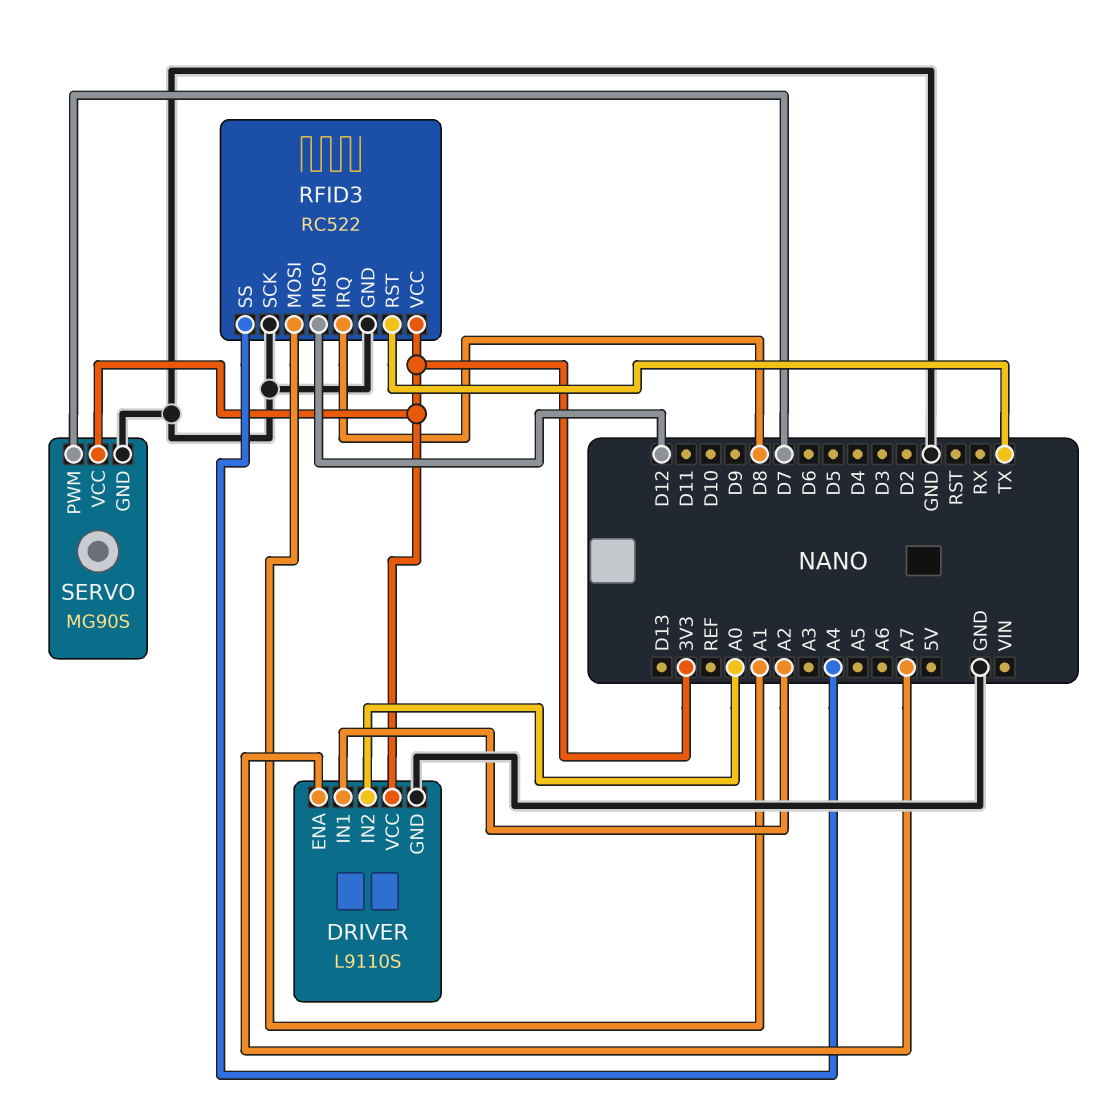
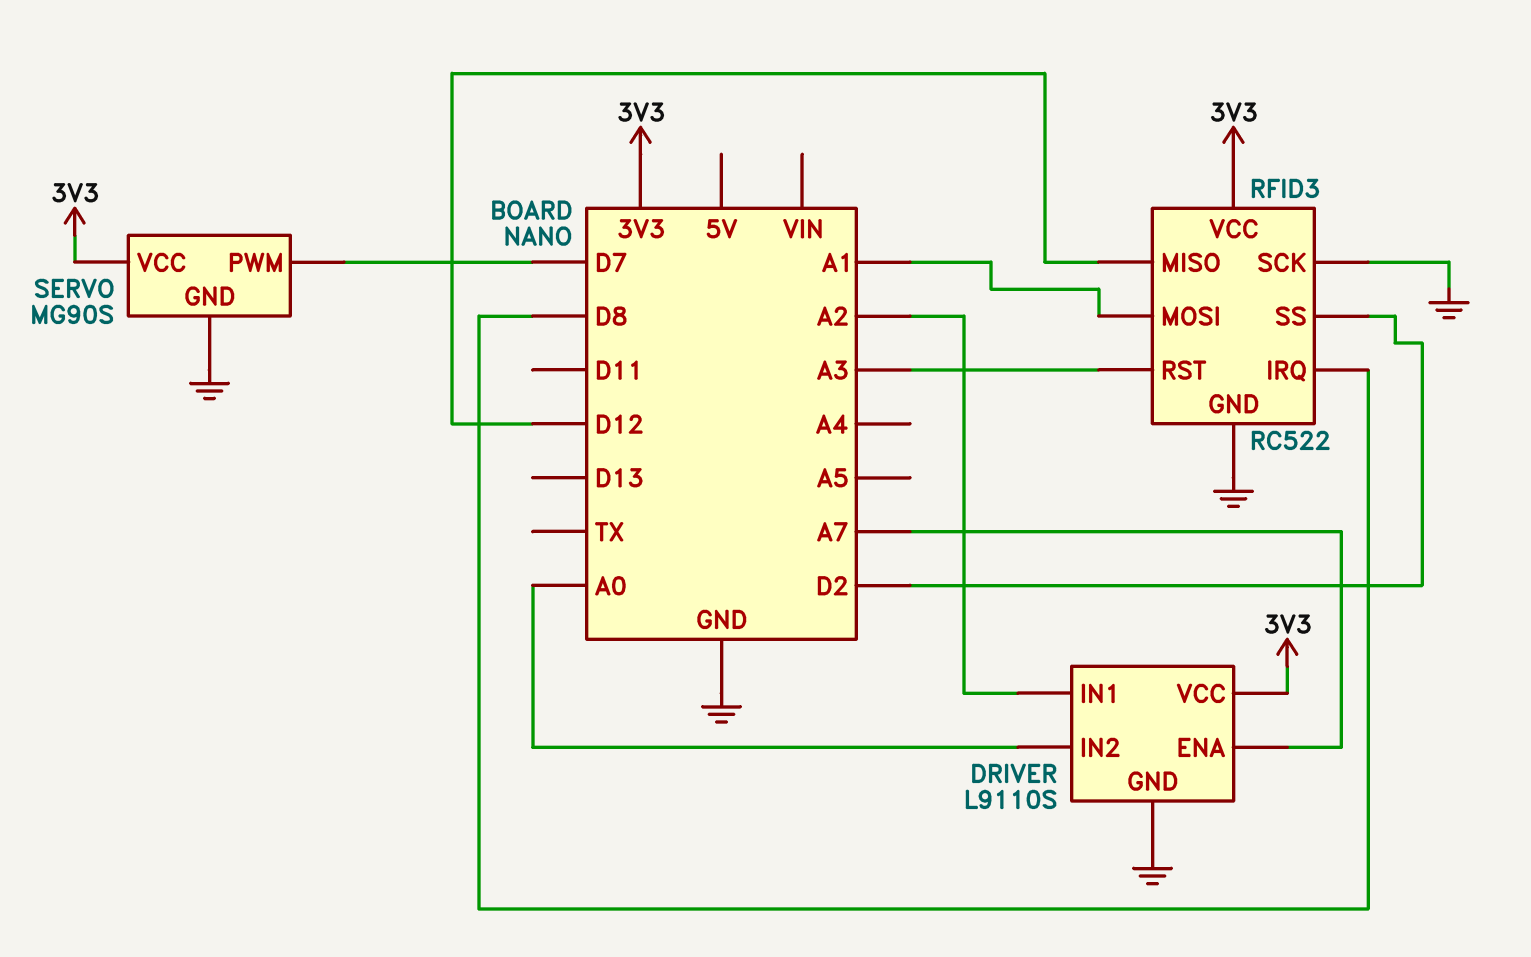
RFID3 pin RST: TX -> A3
RFID3 pin SS: A4 -> D2

